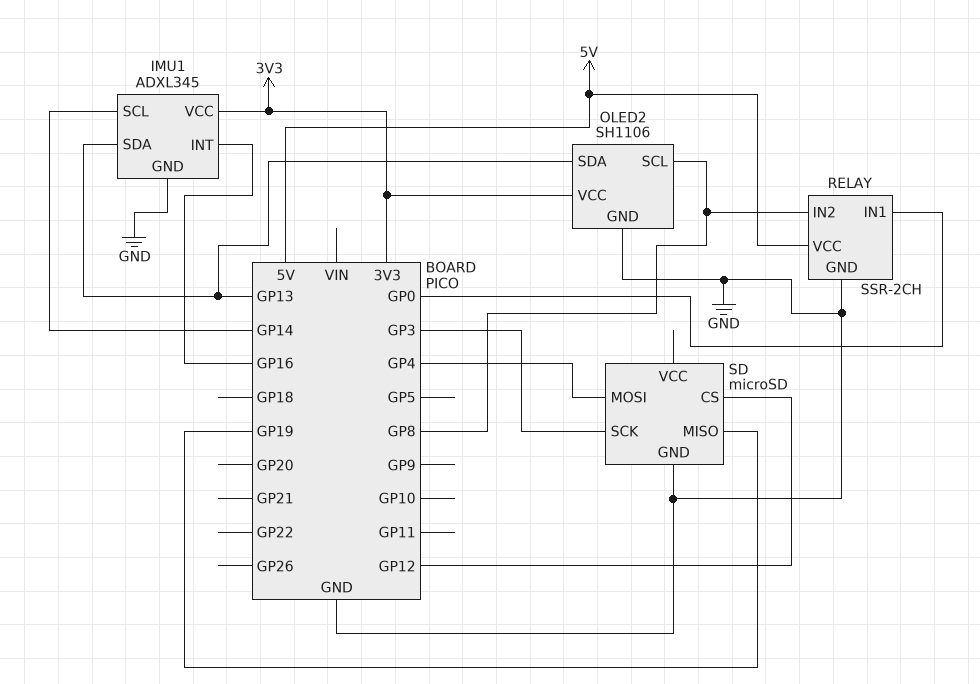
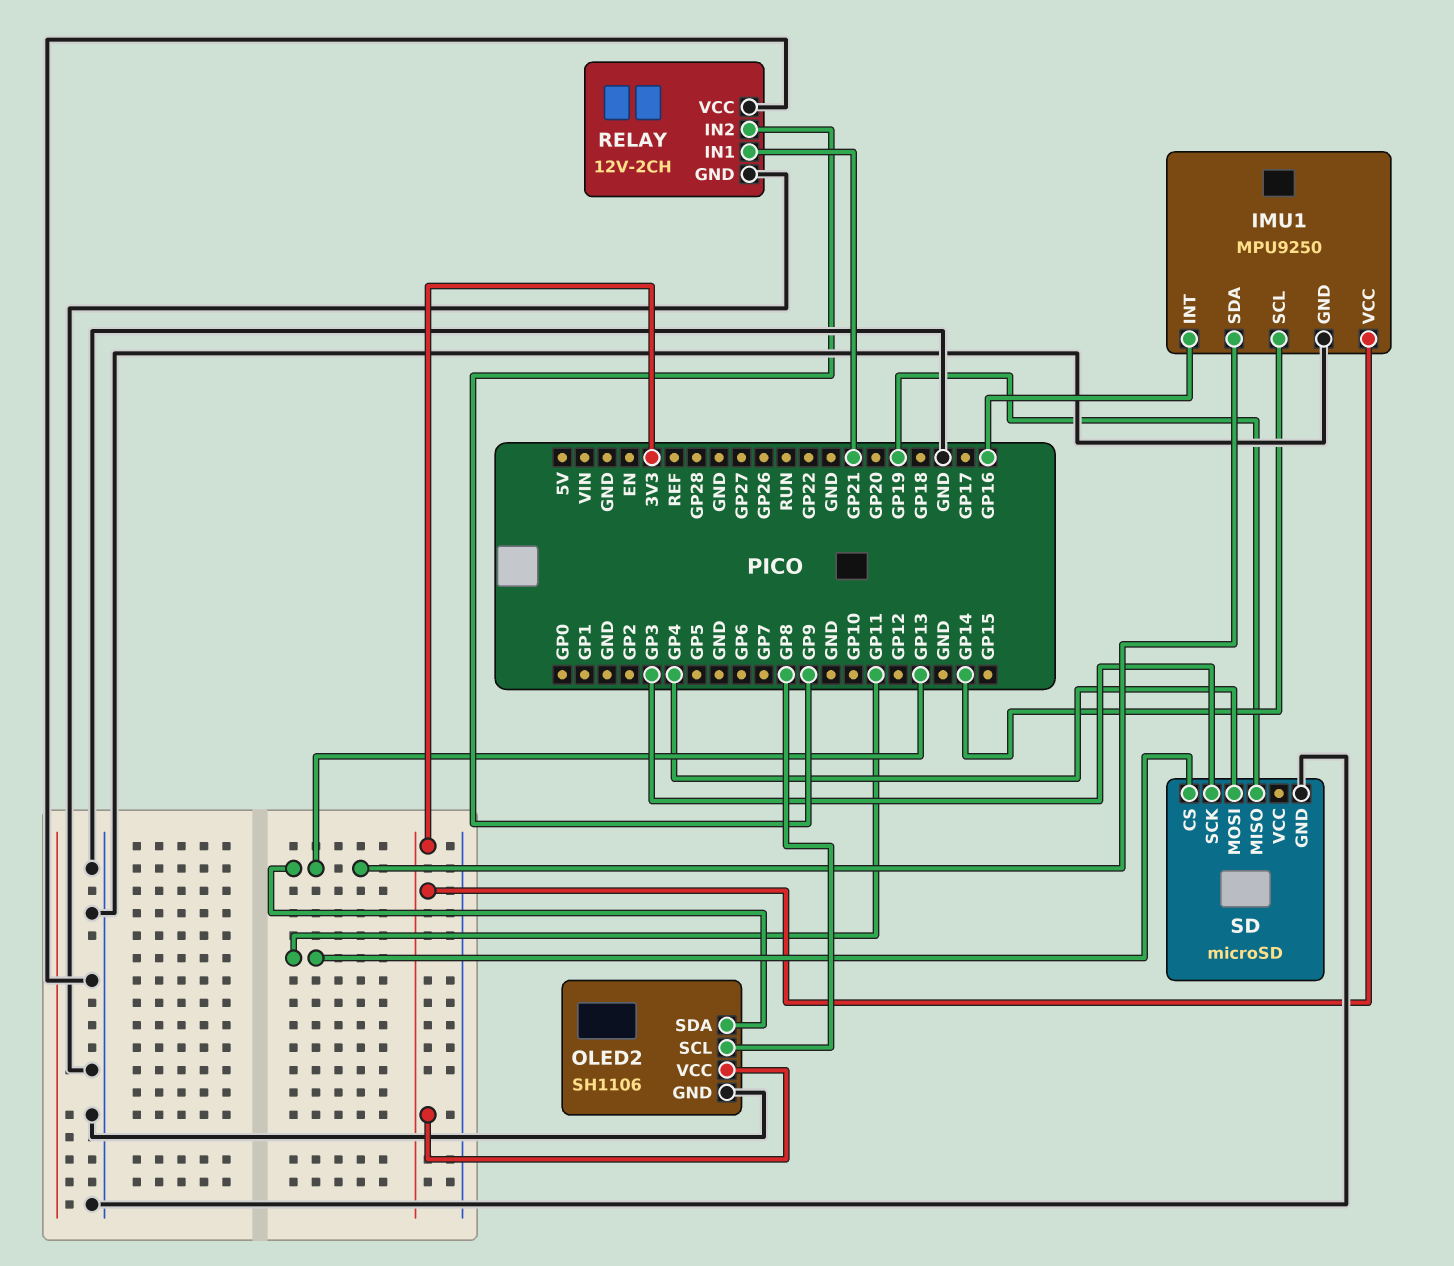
IMU1: ADXL345 -> MPU9250
RELAY: SSR-2CH -> 12V-2CH
RELAY pin IN1: GP0 -> GP21
RELAY pin IN2: GP8 -> GP9
RELAY pin VCC: 5V -> GND
SD pin CS: GP12 -> GP11

